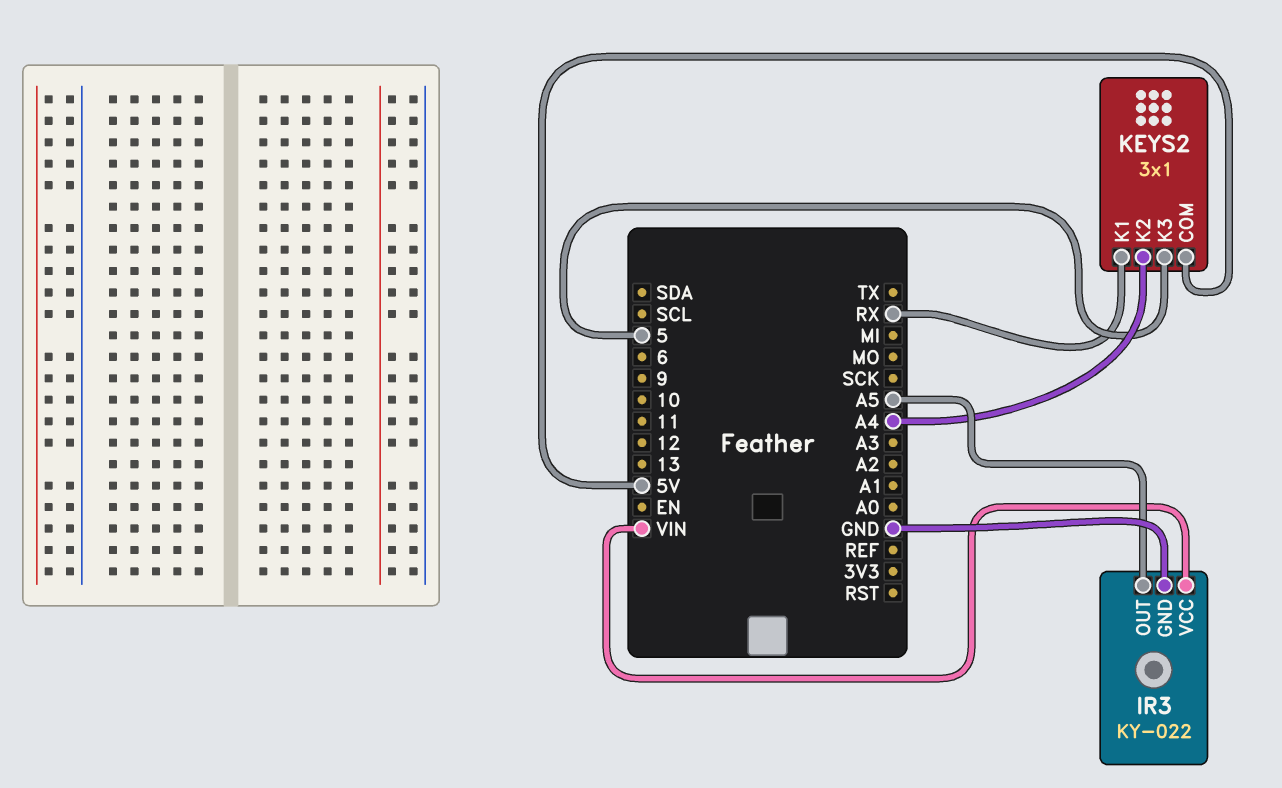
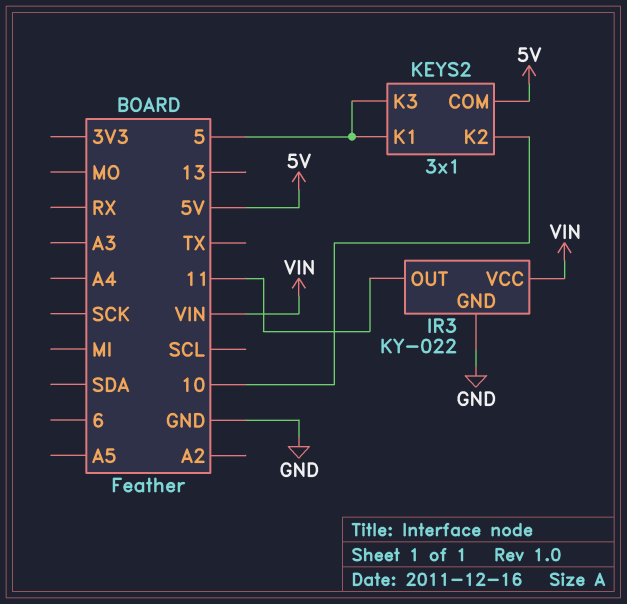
IR3 pin OUT: A5 -> 11
KEYS2 pin K1: RX -> 5
KEYS2 pin K2: A4 -> 10

